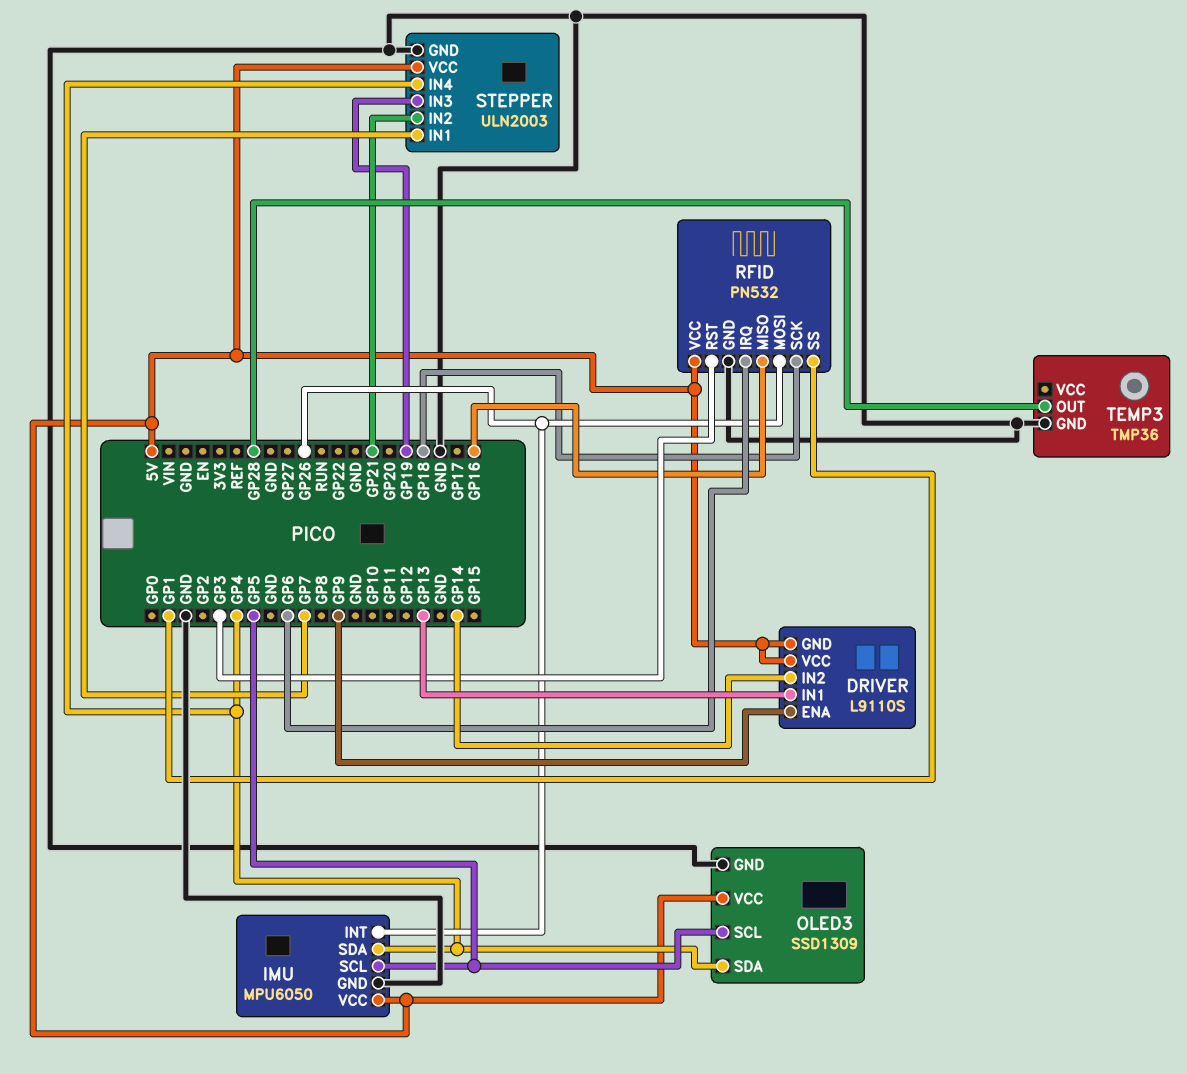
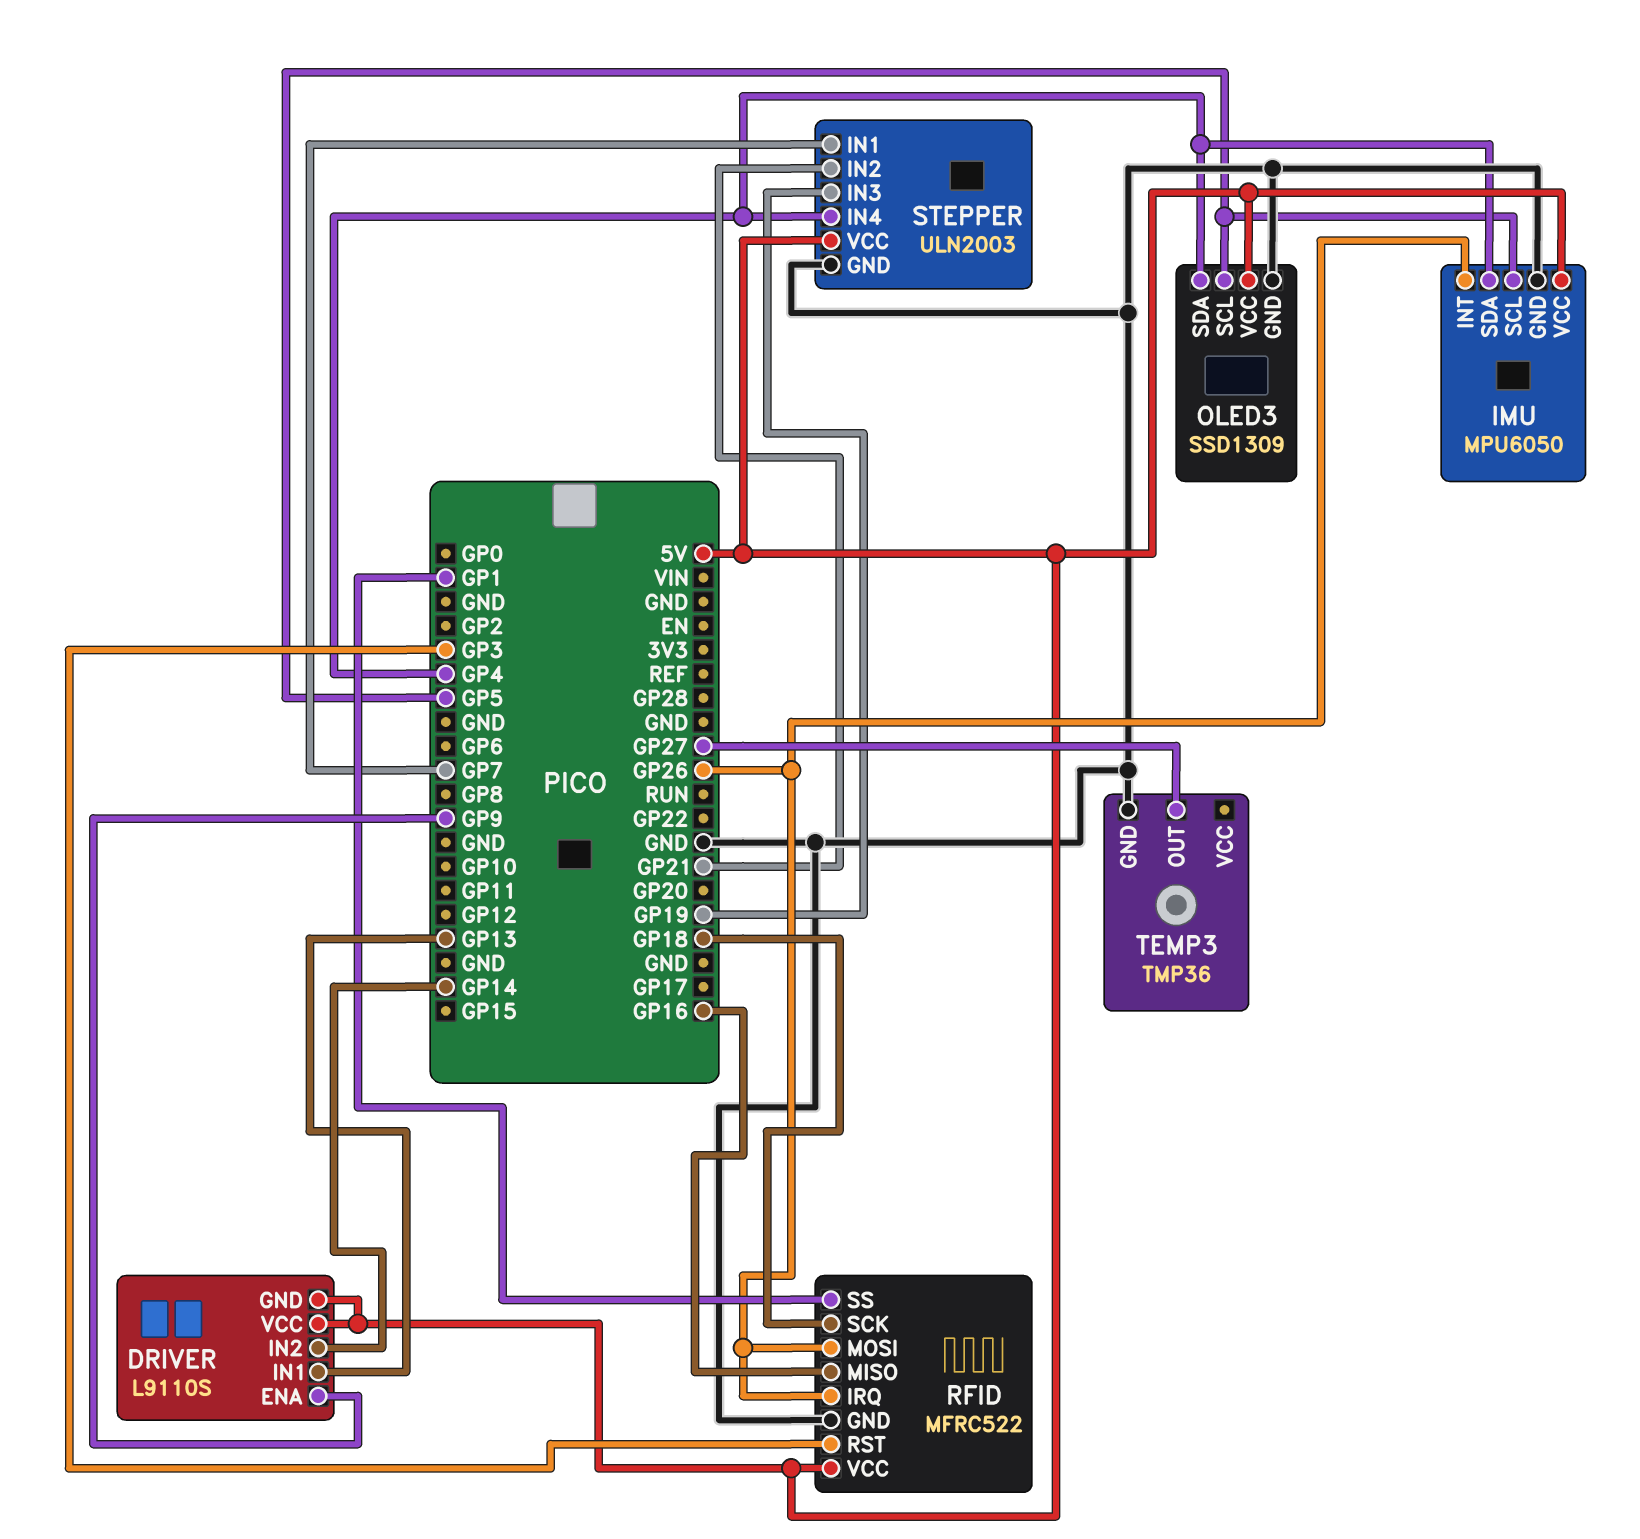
RFID: PN532 -> MFRC522
RFID pin IRQ: GP6 -> GP26
TEMP3 pin OUT: GP28 -> GP27

